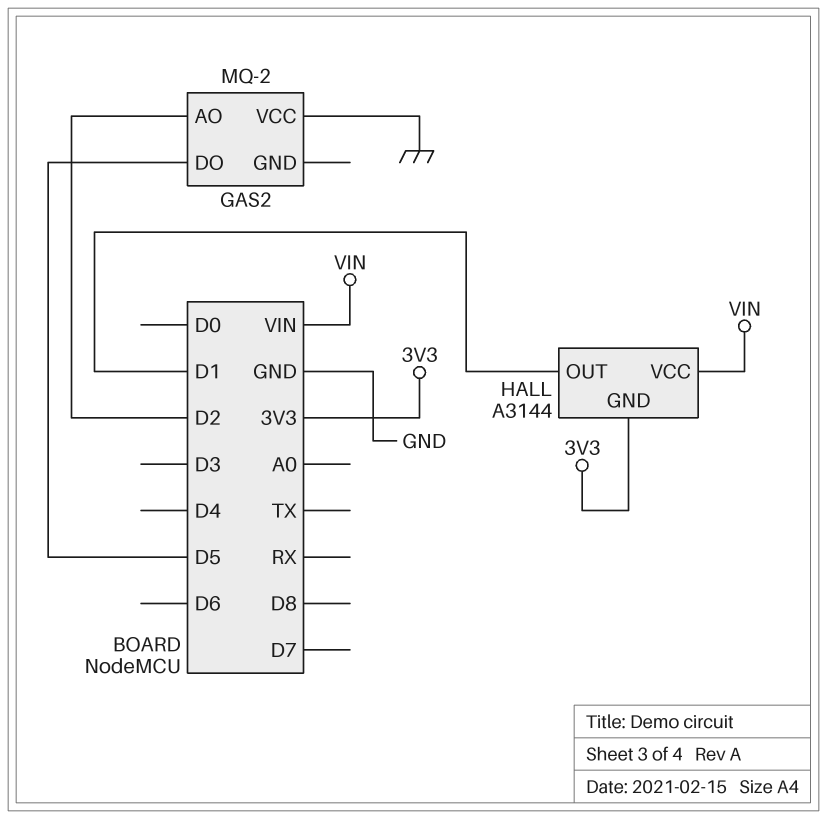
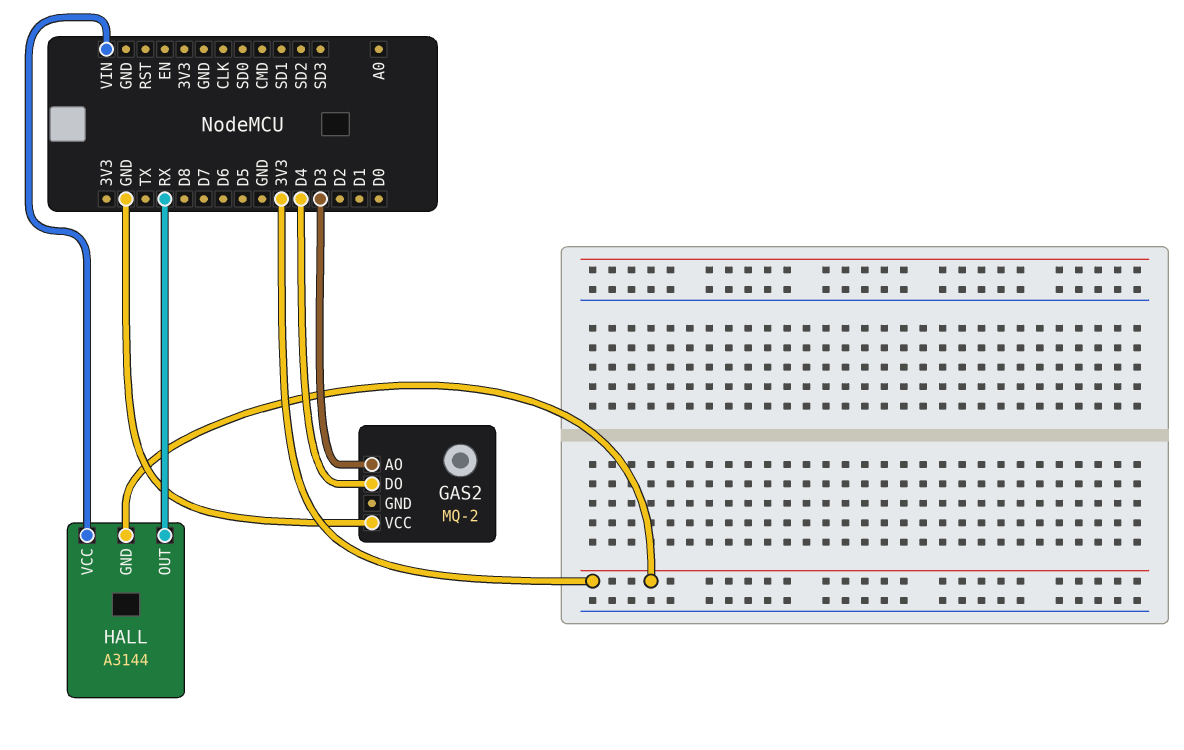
GAS2 pin AO: D2 -> D3
GAS2 pin DO: D5 -> D4
HALL pin OUT: D1 -> RX

